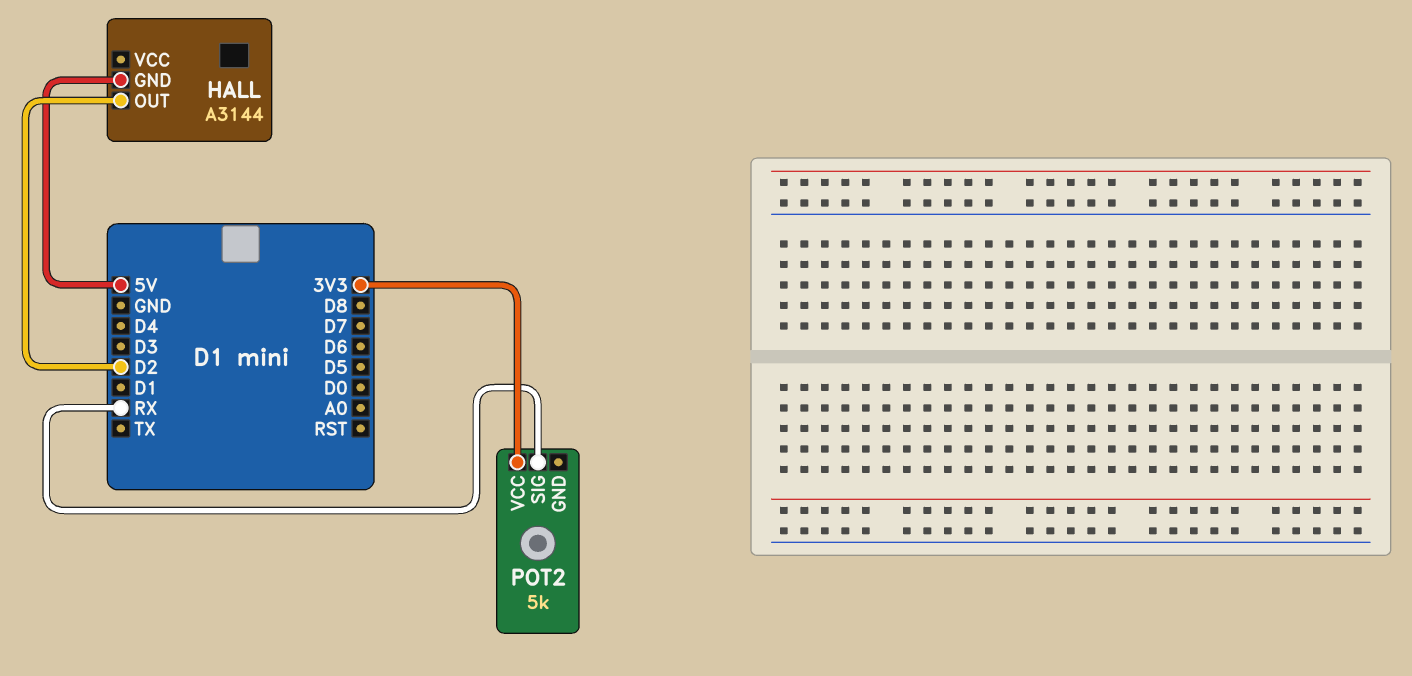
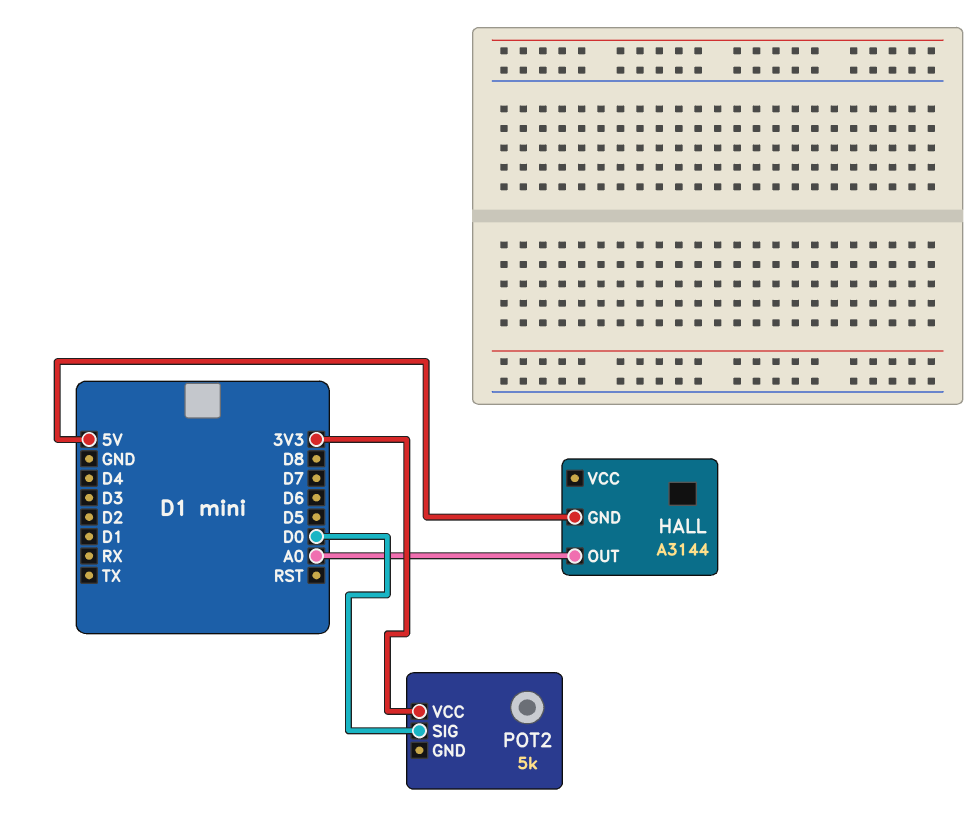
HALL pin OUT: D2 -> A0
POT2 pin SIG: RX -> D0

